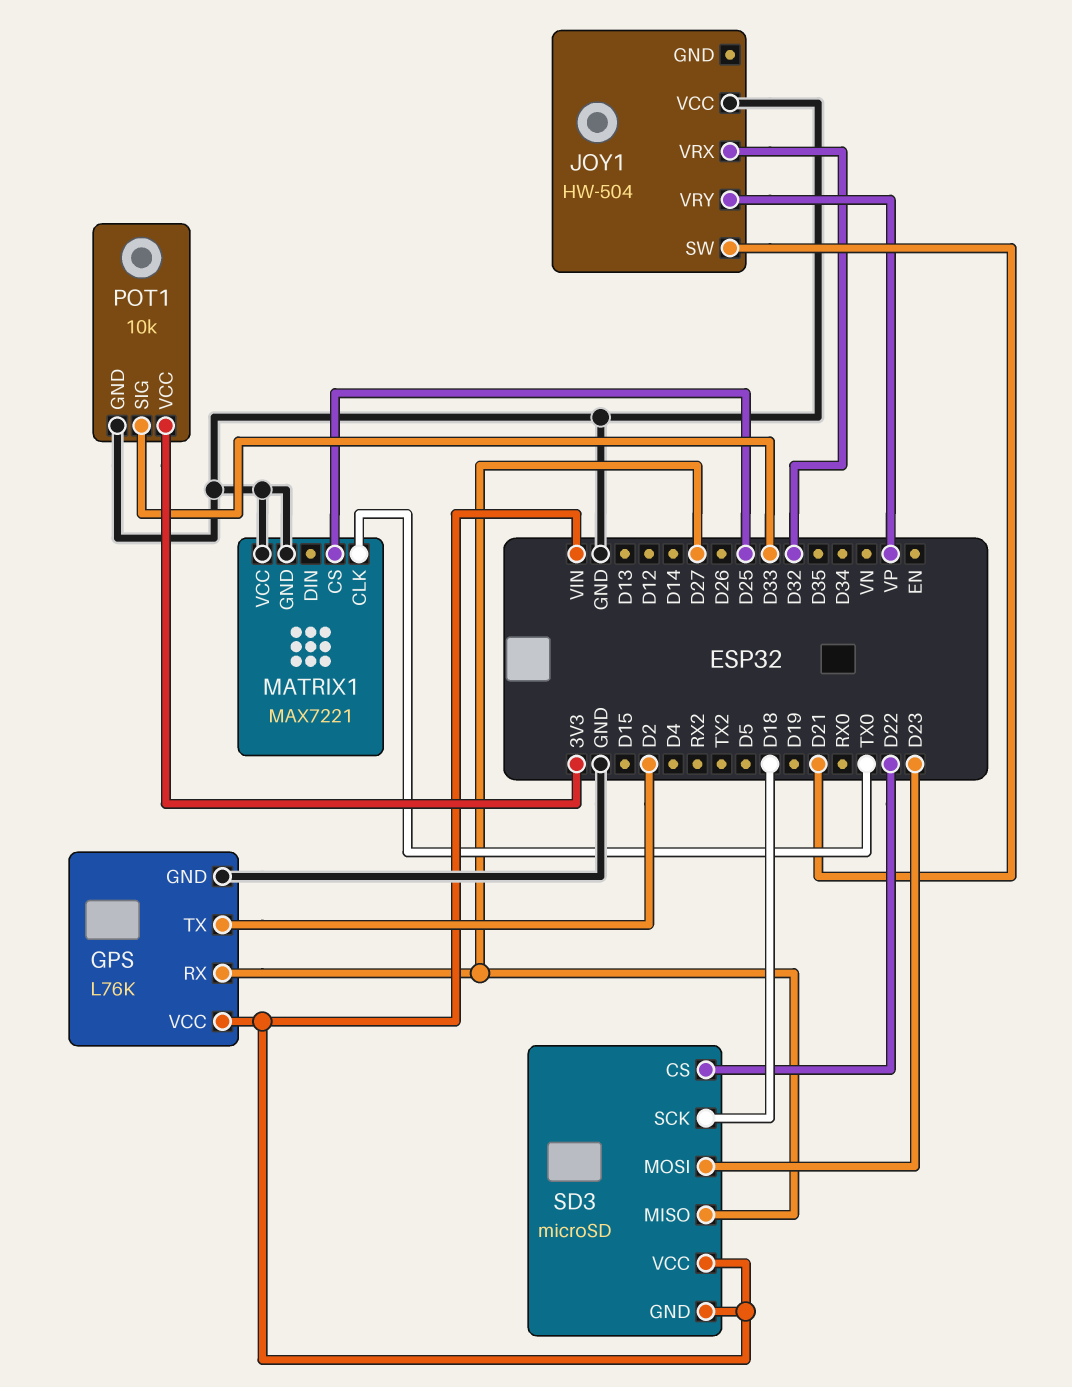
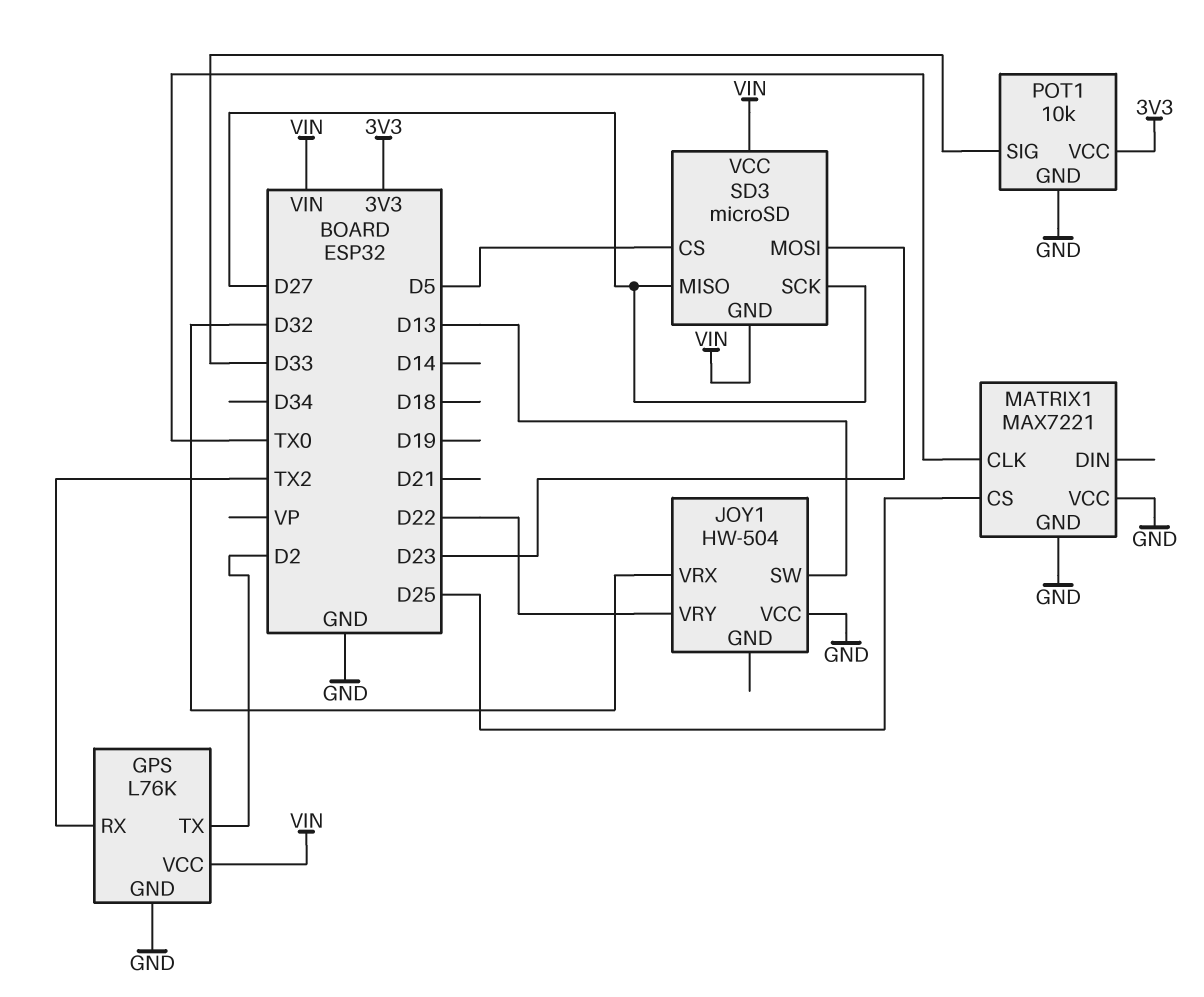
GPS pin RX: D27 -> TX2
JOY1 pin SW: D21 -> D13
JOY1 pin VRY: VP -> D22
SD3 pin CS: D22 -> D5
SD3 pin SCK: D18 -> D27

